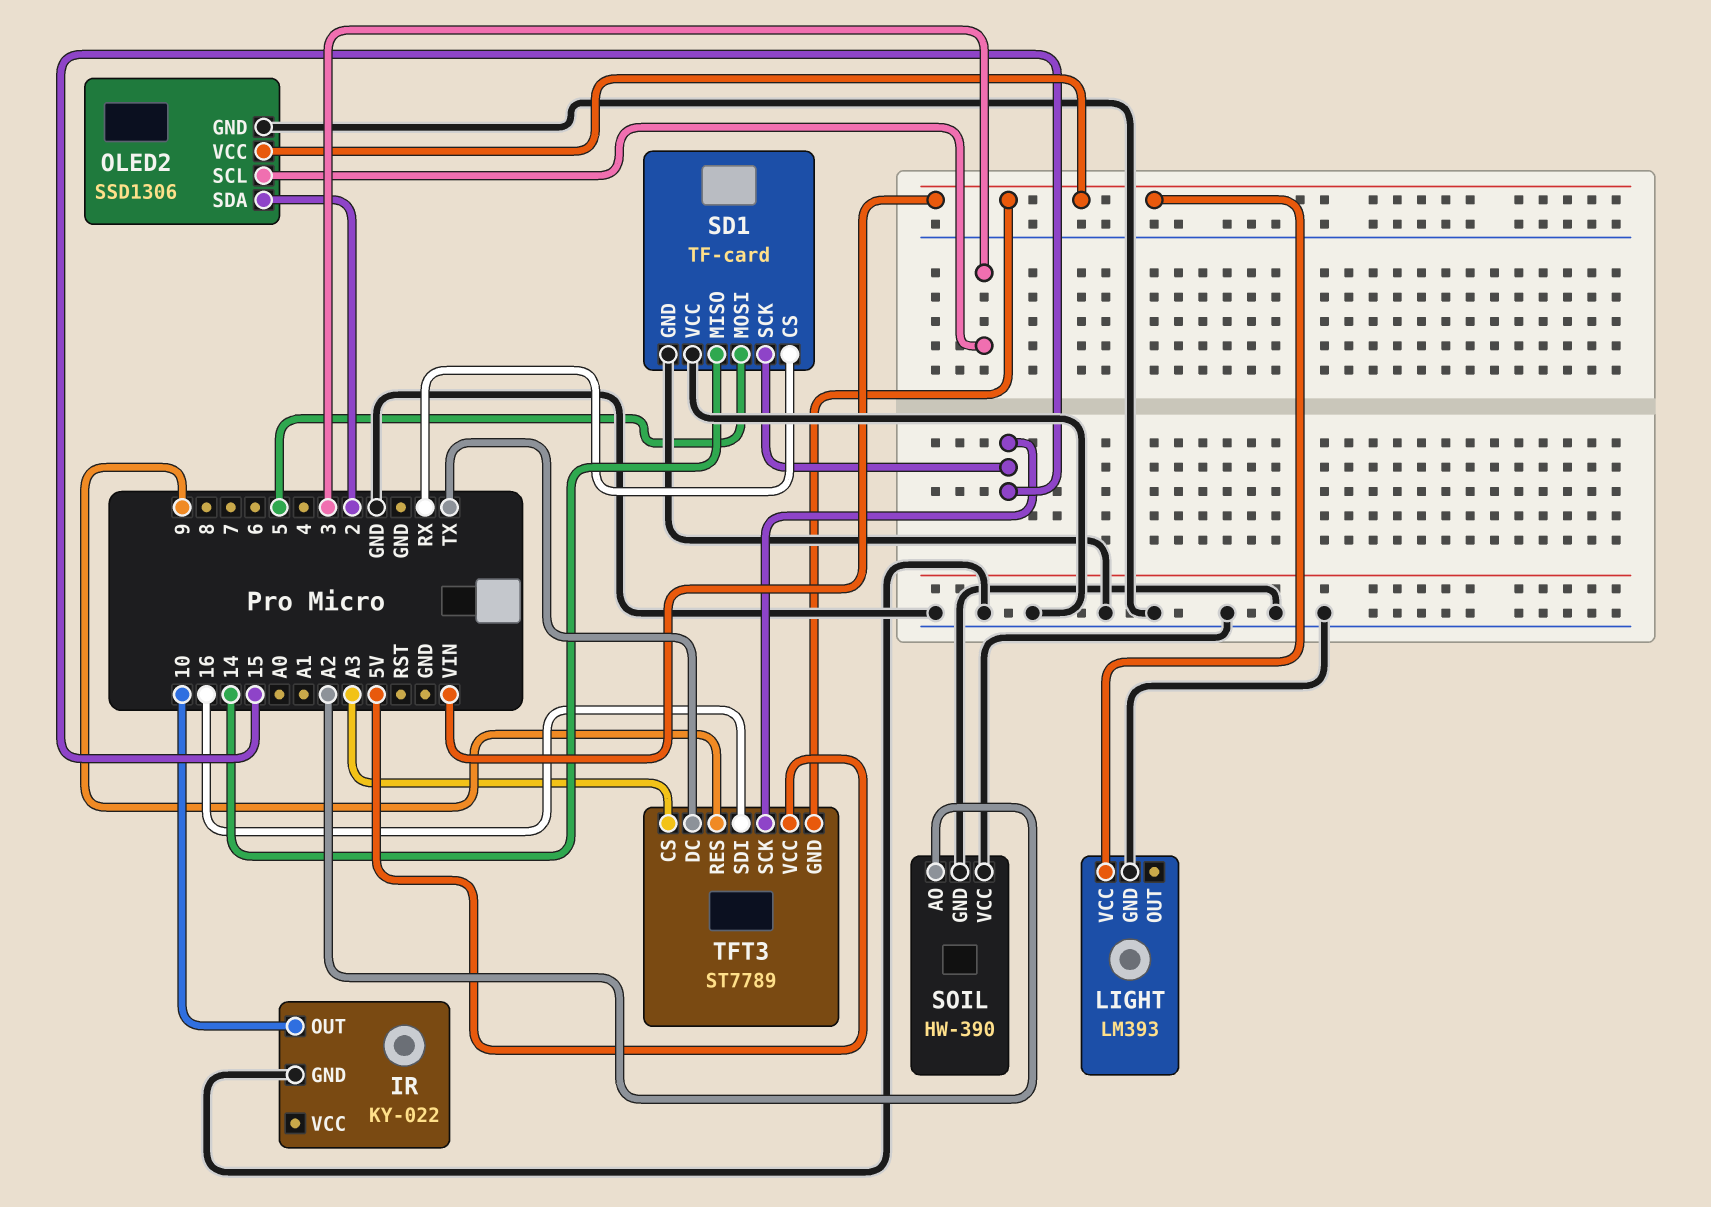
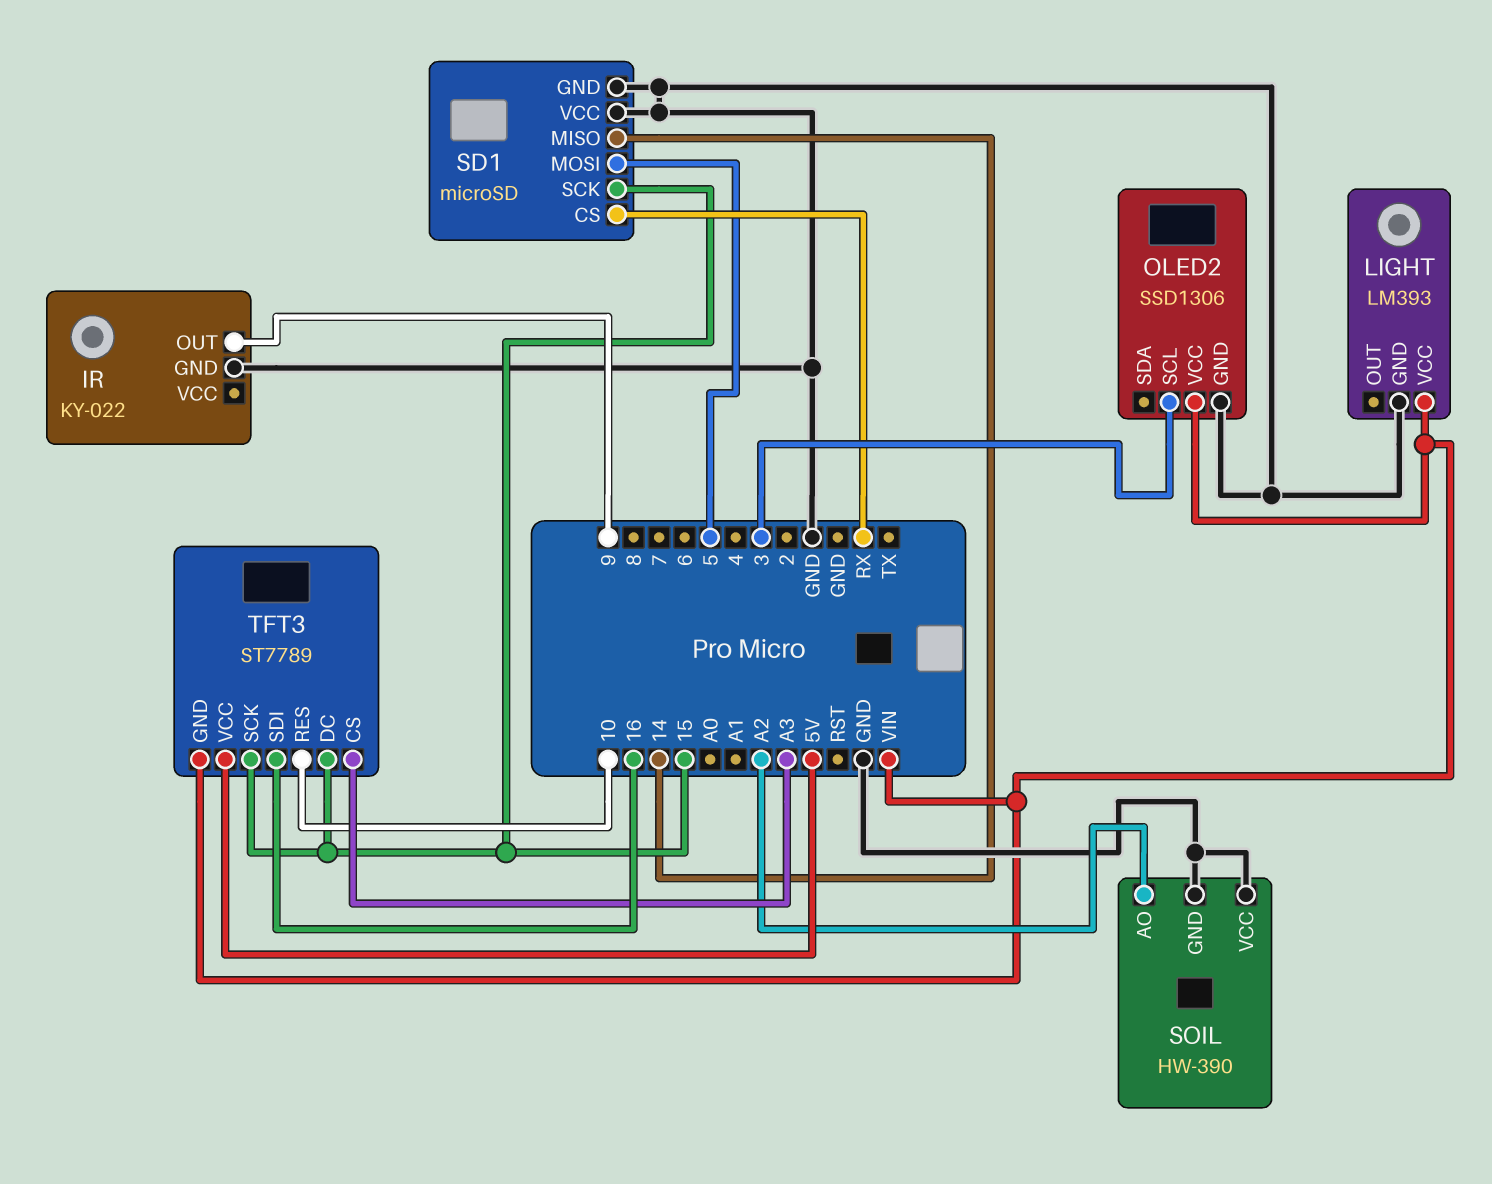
IR pin OUT: 10 -> 9
OLED2 pin SDA: 2 -> none
SD1: TF-card -> microSD
TFT3 pin DC: TX -> 15
TFT3 pin RES: 9 -> 10

